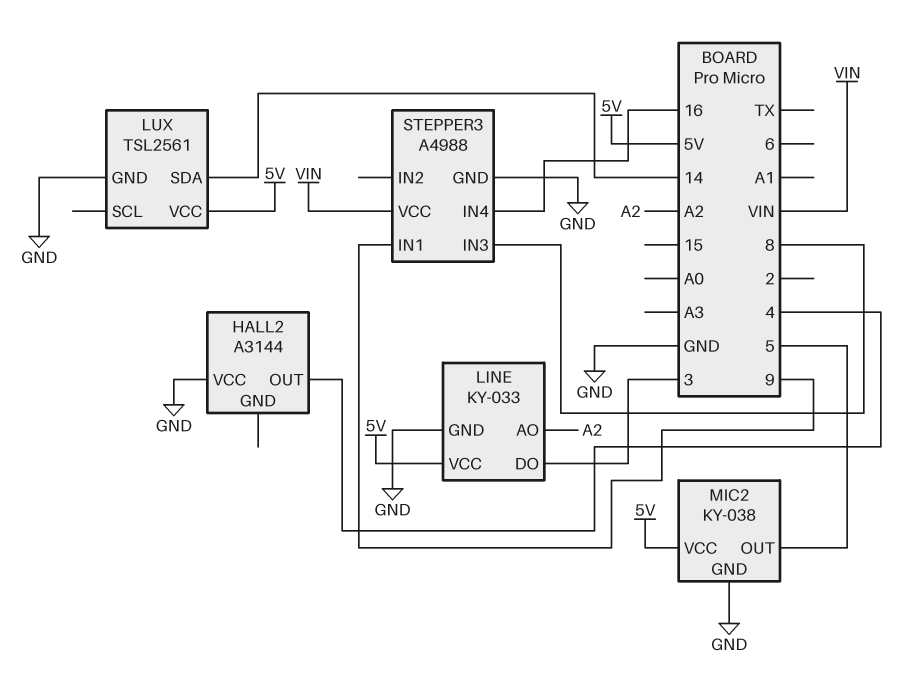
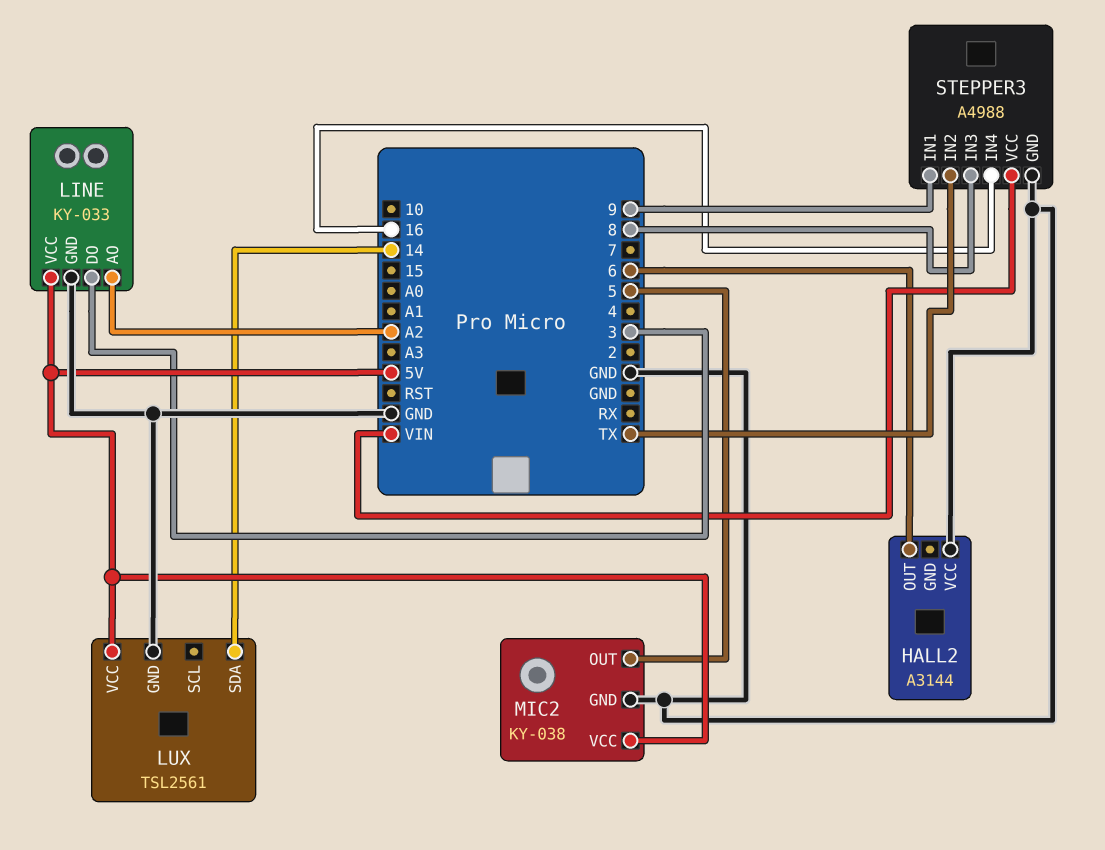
HALL2 pin OUT: 4 -> 6
STEPPER3 pin IN2: none -> TX

